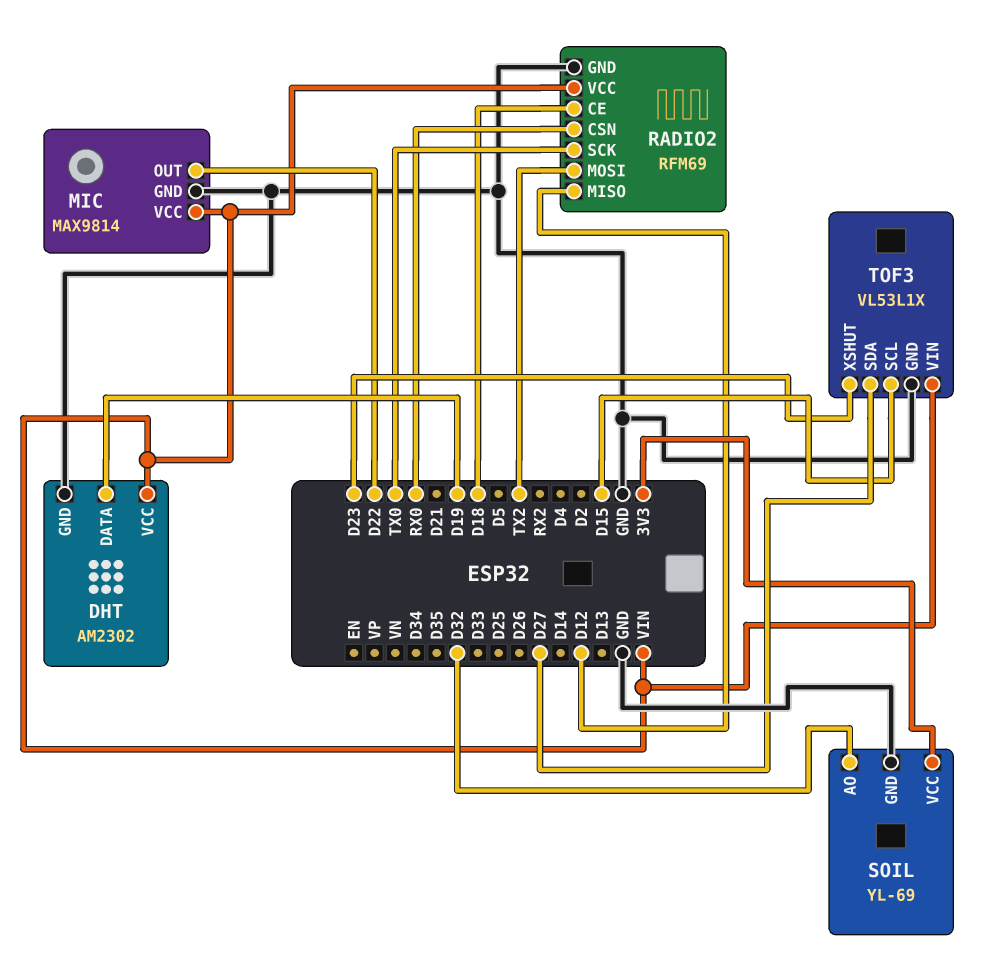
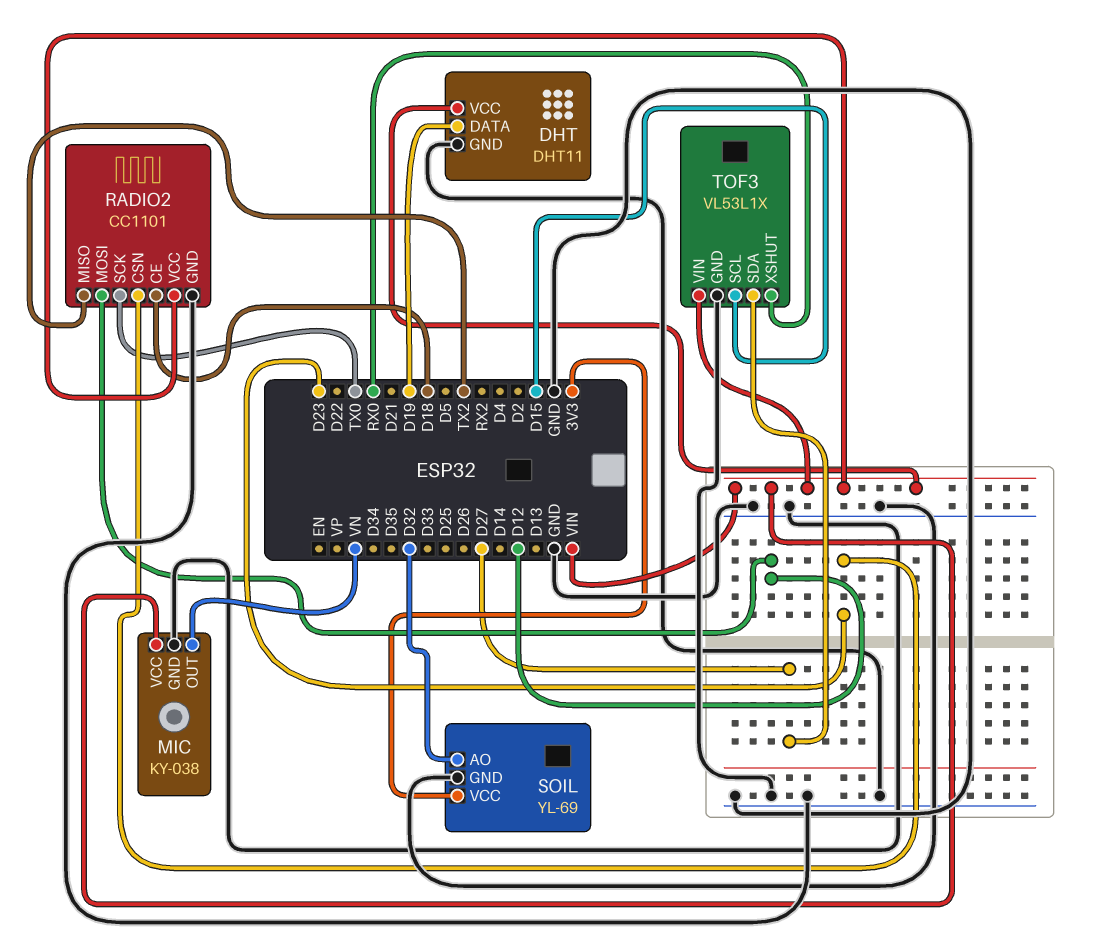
DHT: AM2302 -> DHT11
MIC: MAX9814 -> KY-038
MIC pin OUT: D22 -> VN
RADIO2: RFM69 -> CC1101
RADIO2 pin CSN: RX0 -> D23
RADIO2 pin MISO: D12 -> TX2
RADIO2 pin MOSI: TX2 -> D12
TOF3 pin XSHUT: D23 -> RX0

